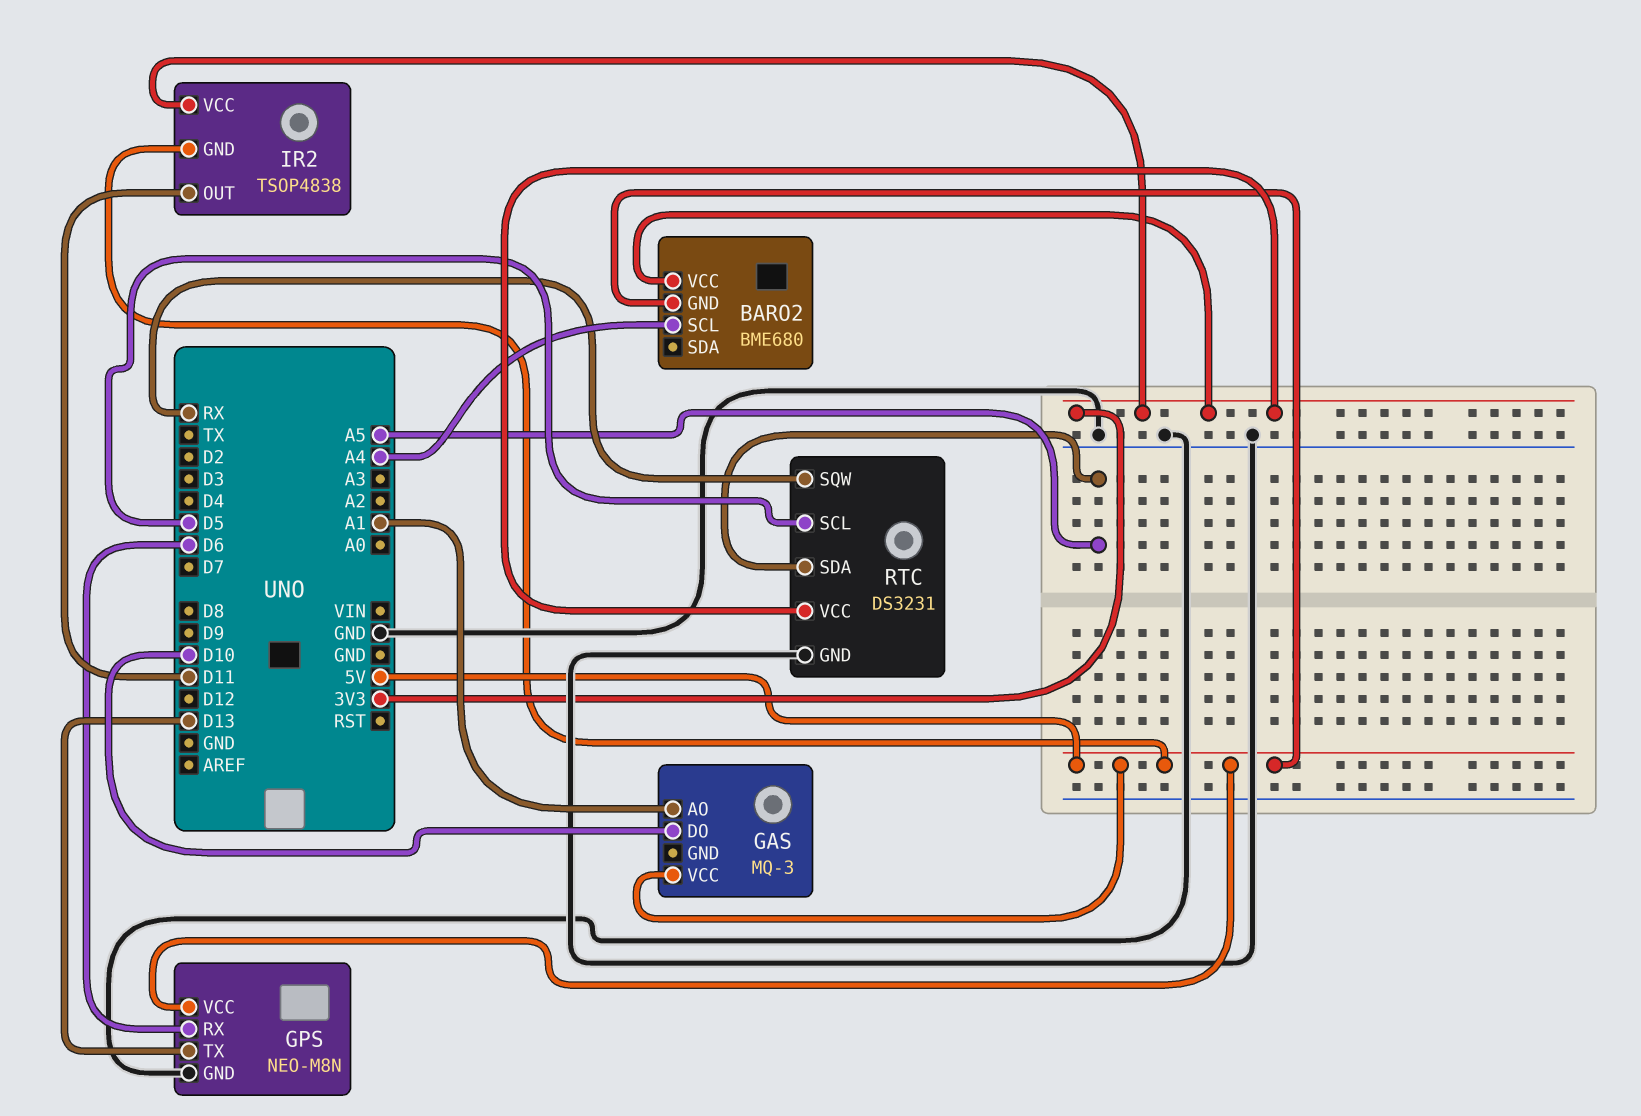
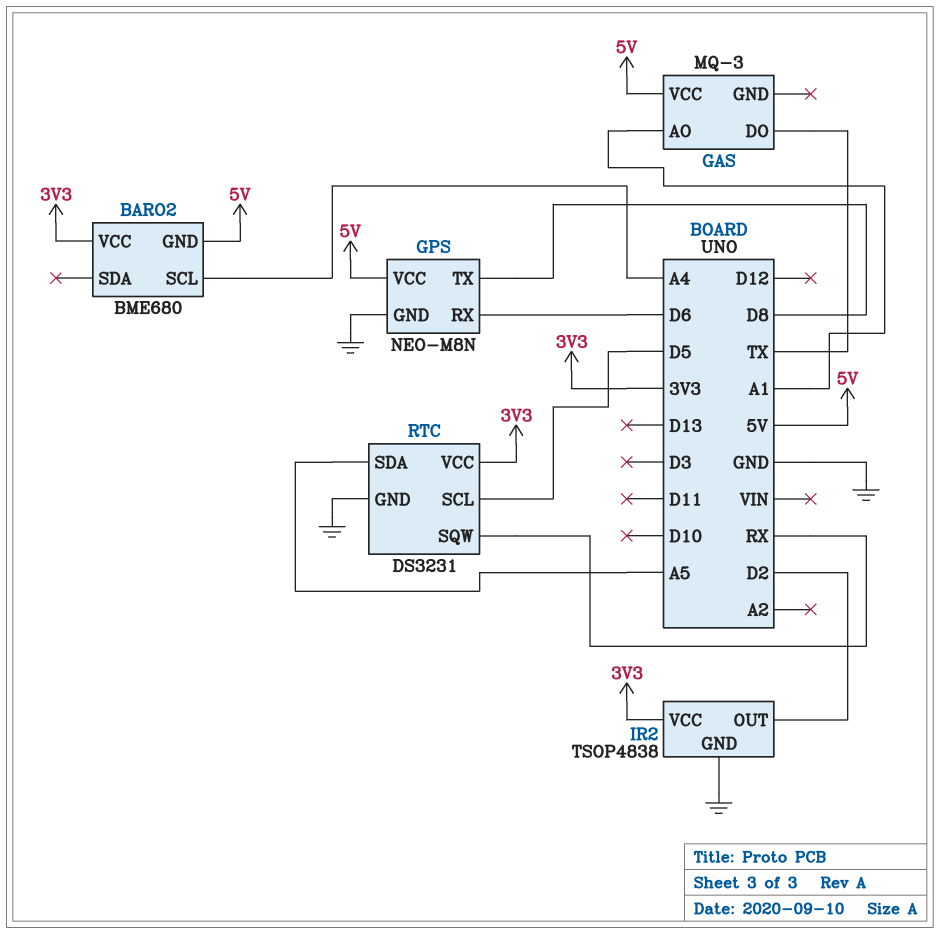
GAS pin DO: D10 -> TX
GPS pin TX: D13 -> D8
IR2 pin GND: 5V -> GND
IR2 pin OUT: D11 -> D2

